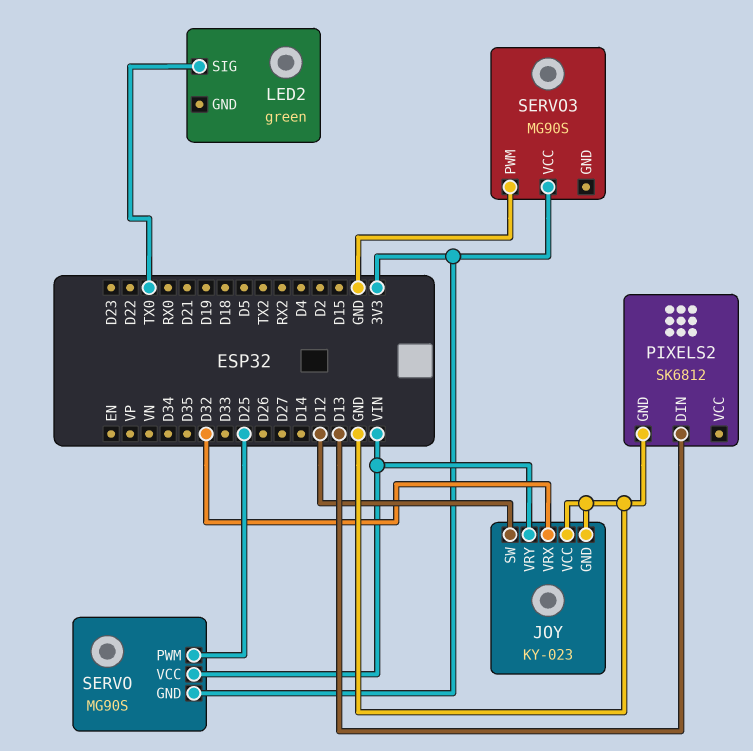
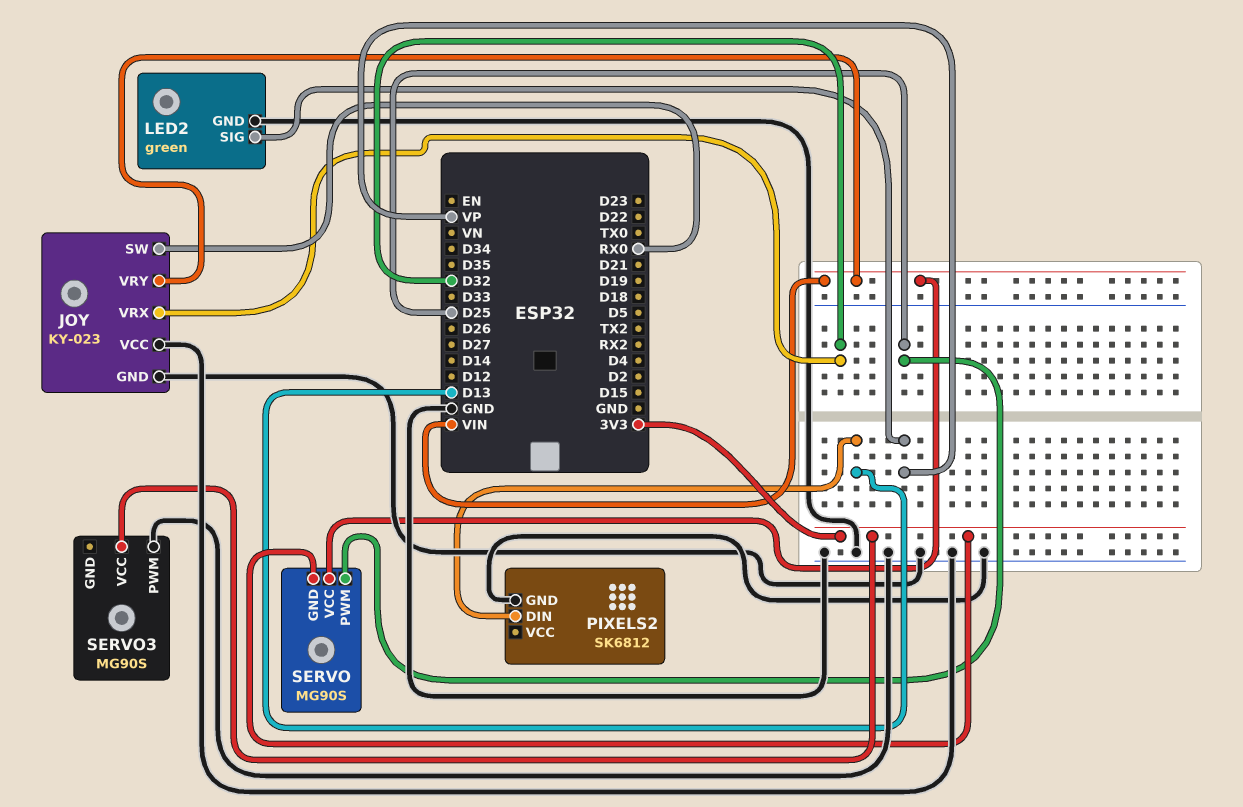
JOY pin SW: D12 -> RX0
LED2 pin GND: none -> GND
LED2 pin SIG: TX0 -> VP

